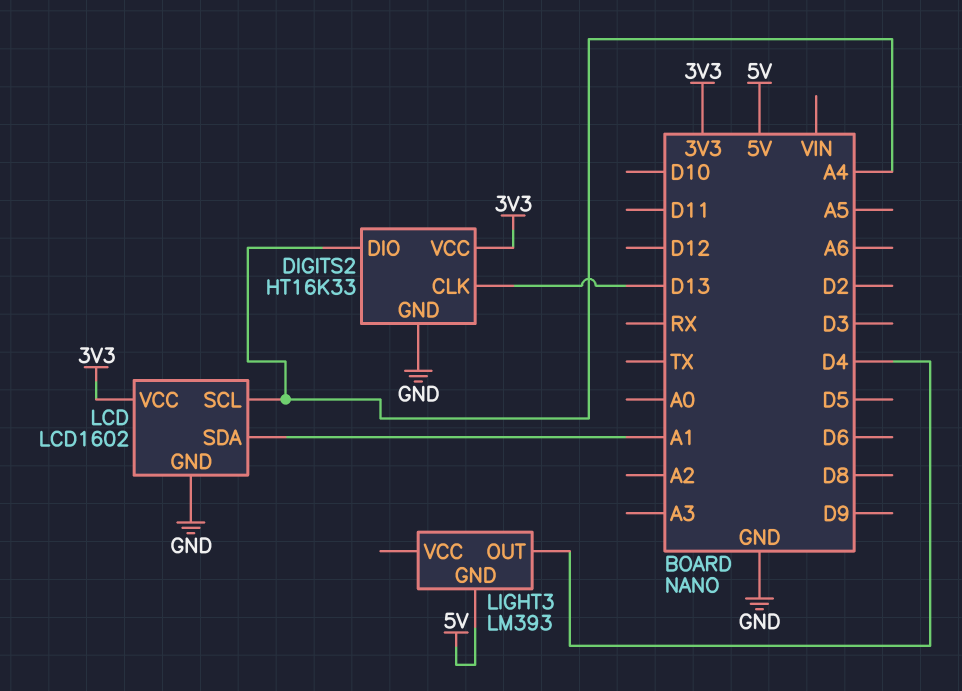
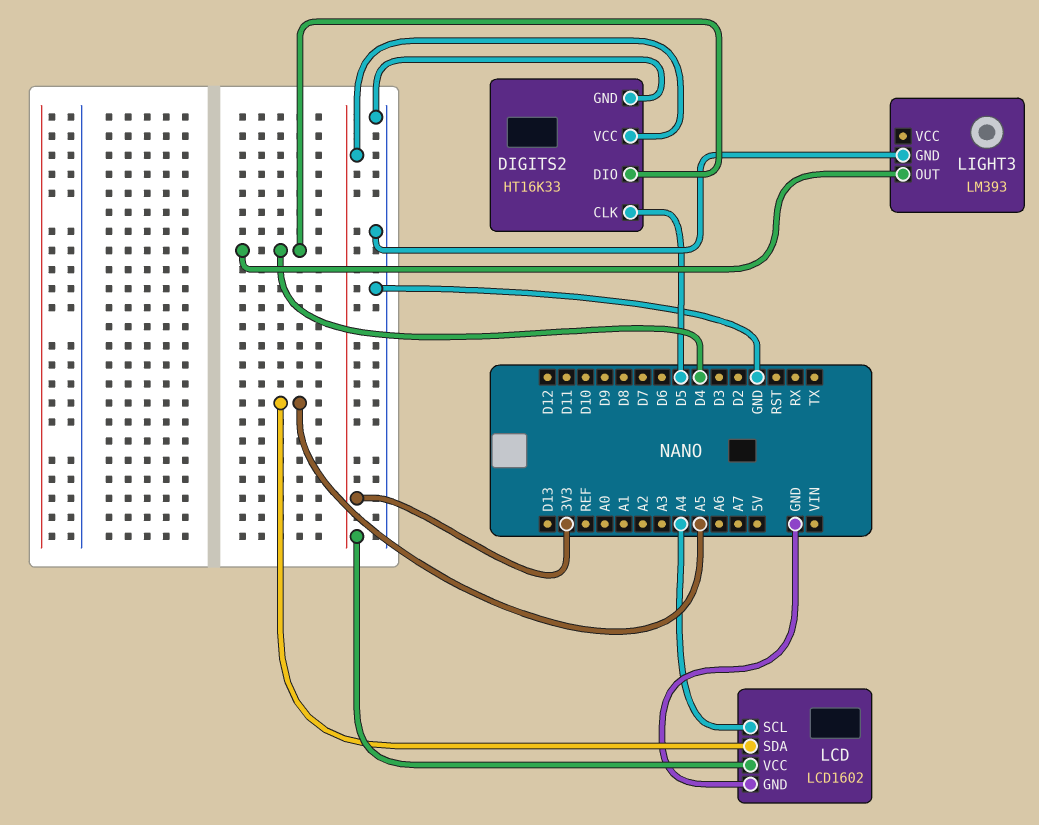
DIGITS2 pin CLK: D13 -> D5
DIGITS2 pin DIO: A4 -> D4
LCD pin SDA: A1 -> A5
LIGHT3 pin GND: 5V -> GND

